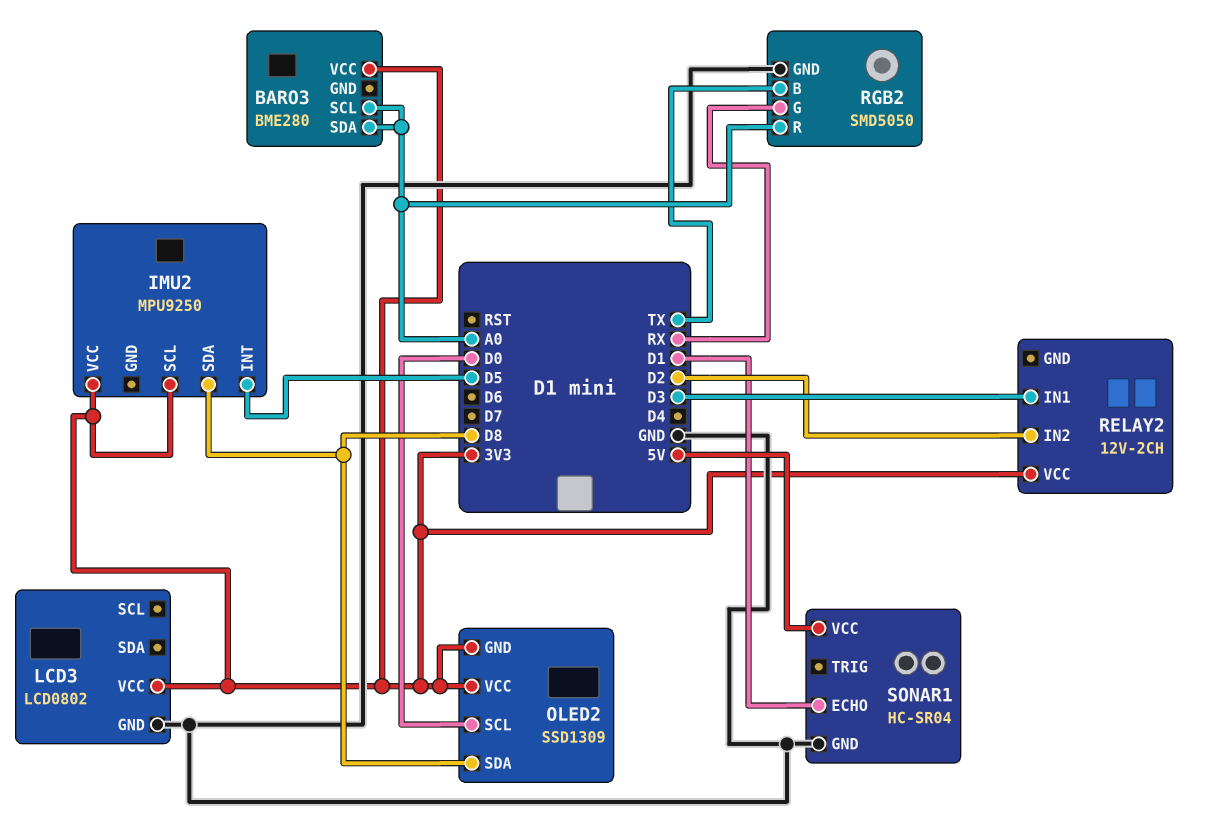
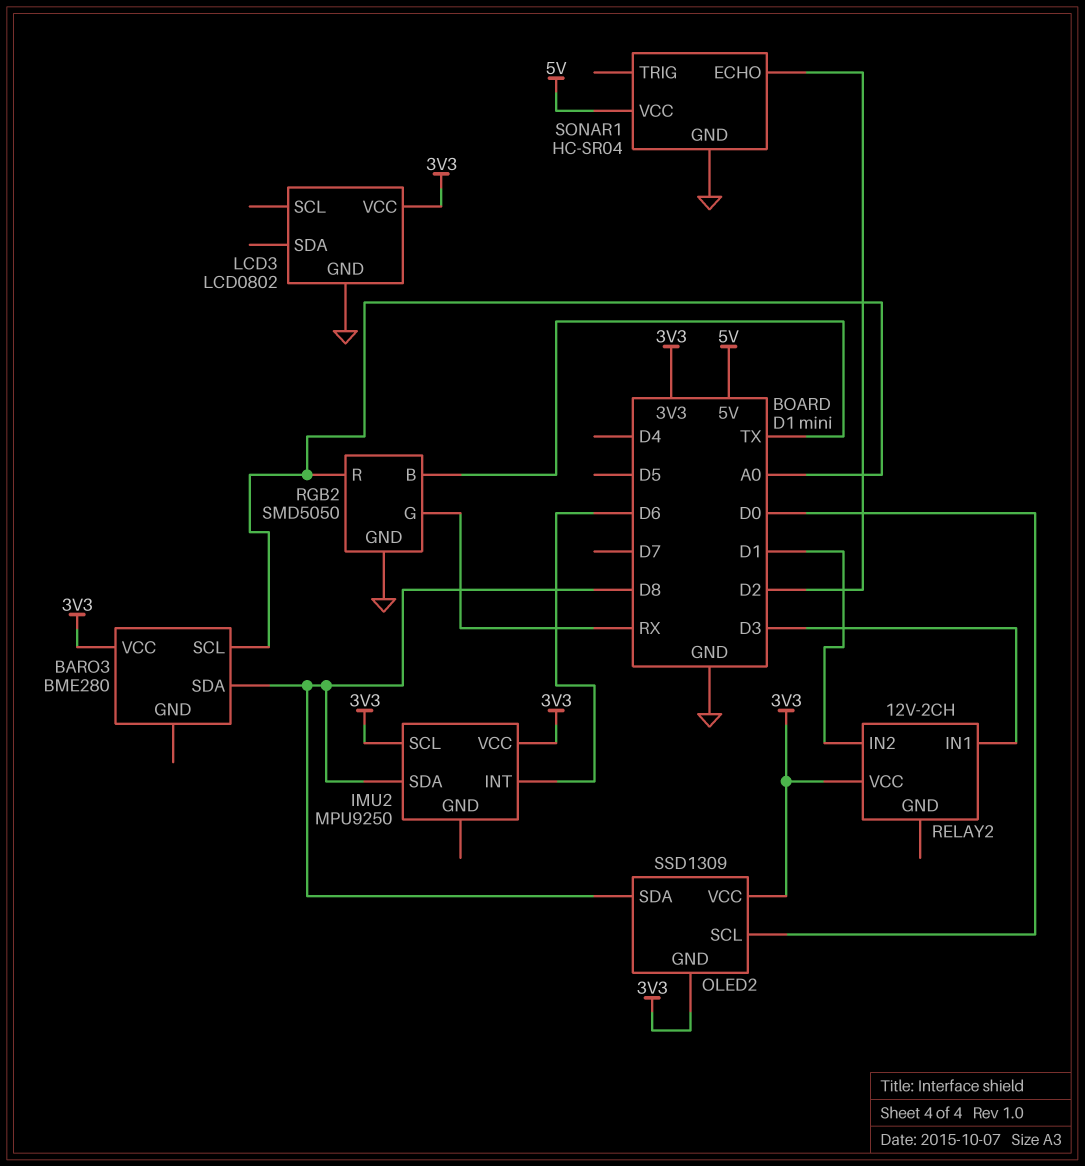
BARO3 pin SDA: A0 -> D8
IMU2 pin INT: D5 -> D6
RELAY2 pin IN2: D2 -> D1
SONAR1 pin ECHO: D1 -> D2

